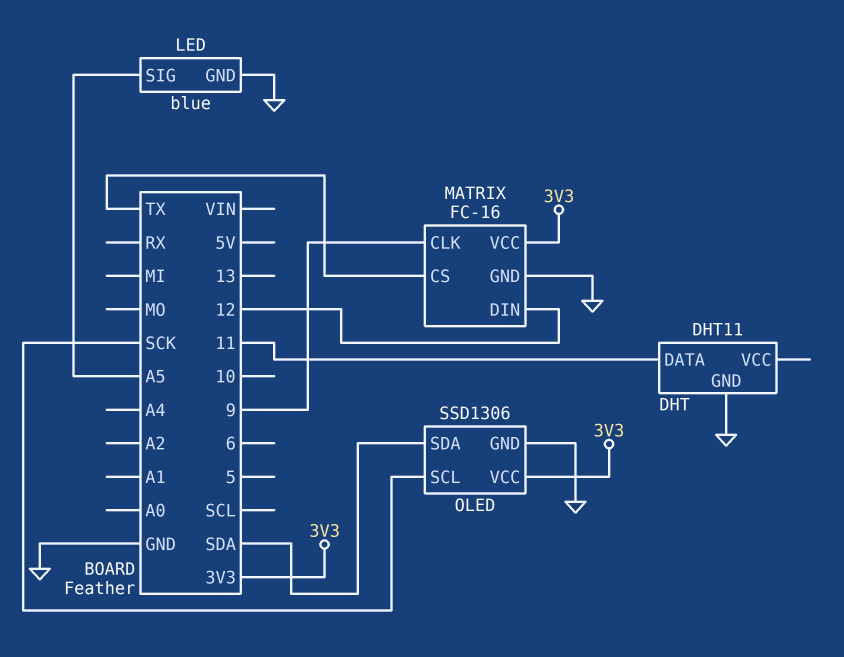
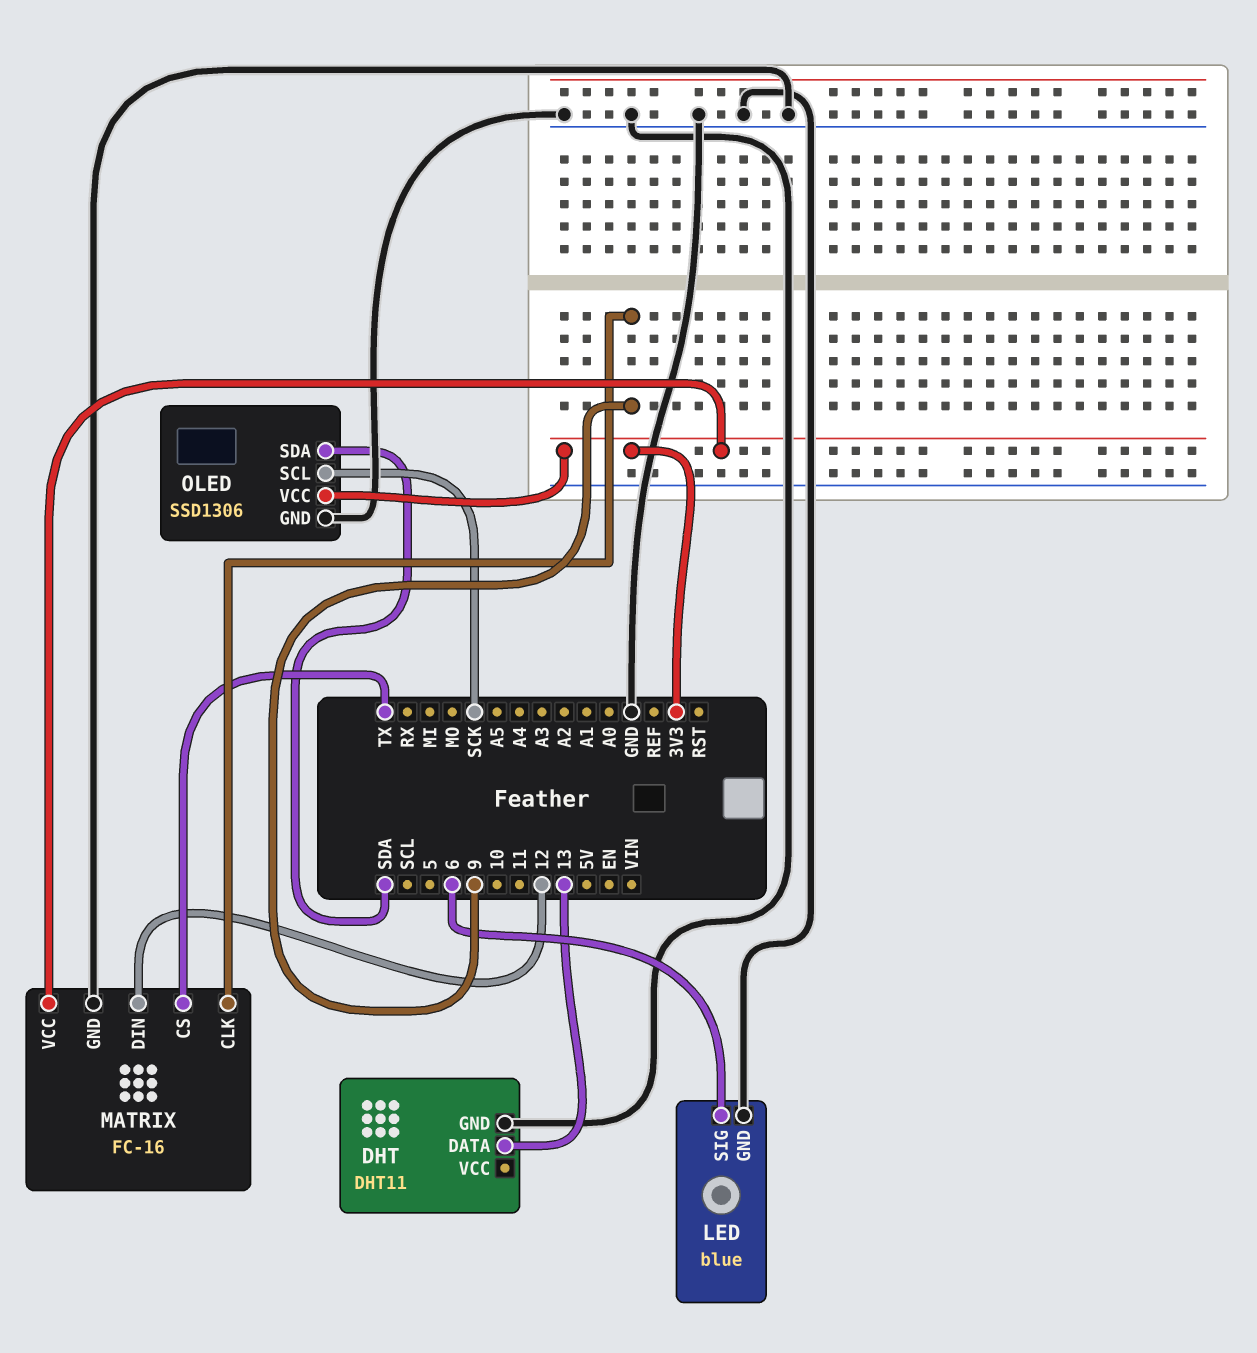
DHT pin DATA: 11 -> 13
LED pin SIG: A5 -> 6

